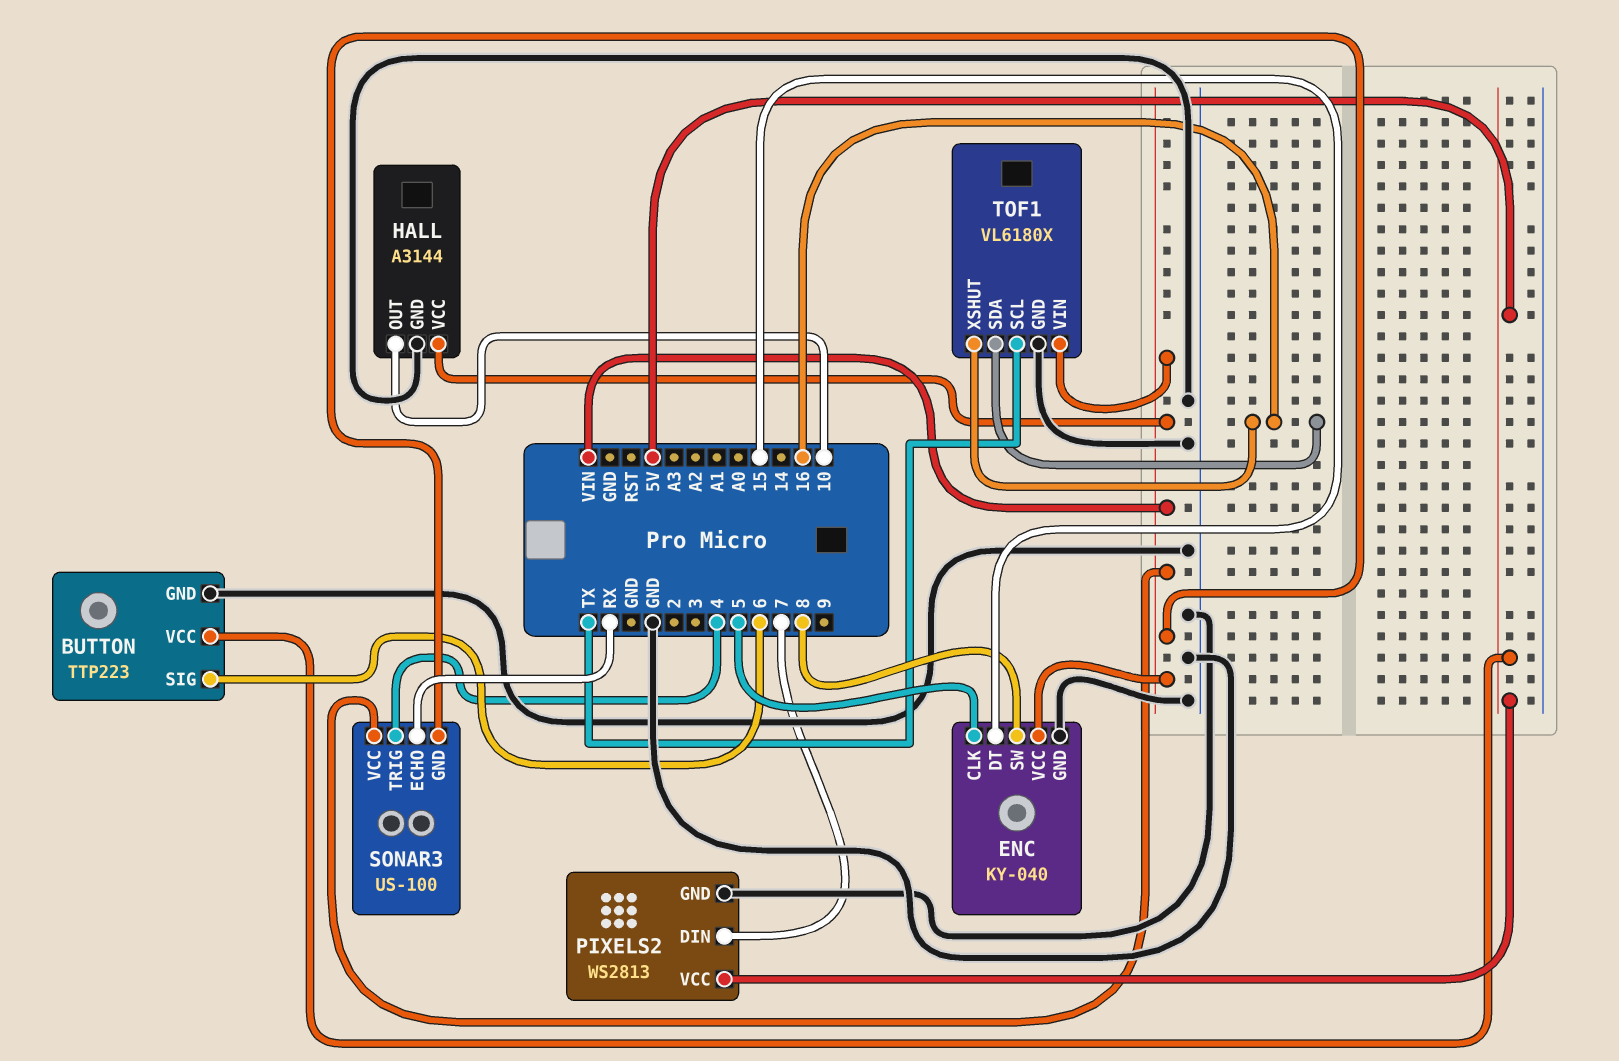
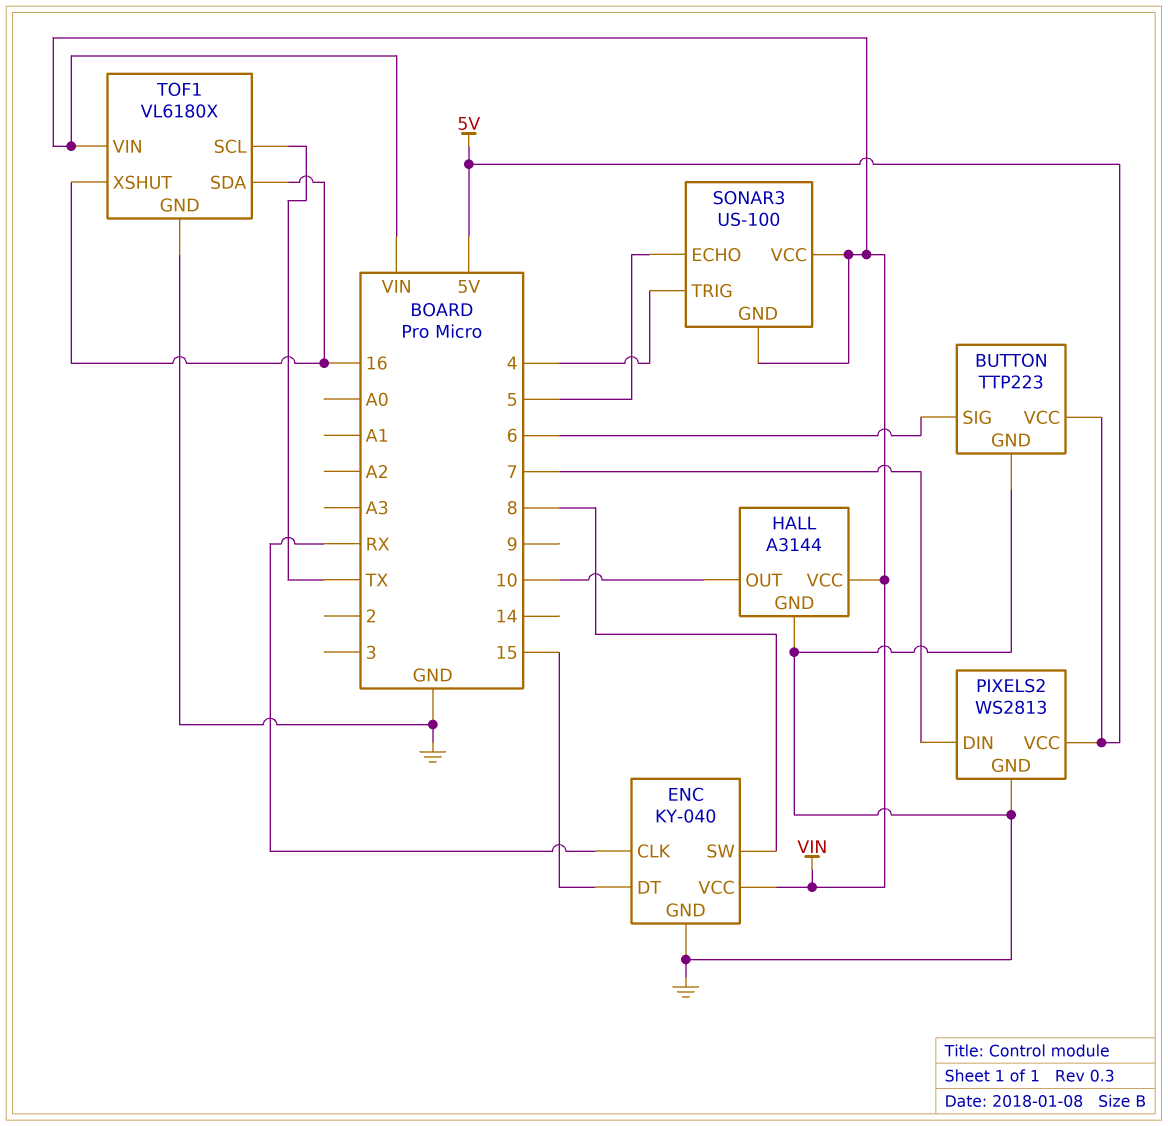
ENC pin CLK: 5 -> RX
SONAR3 pin ECHO: RX -> 5

